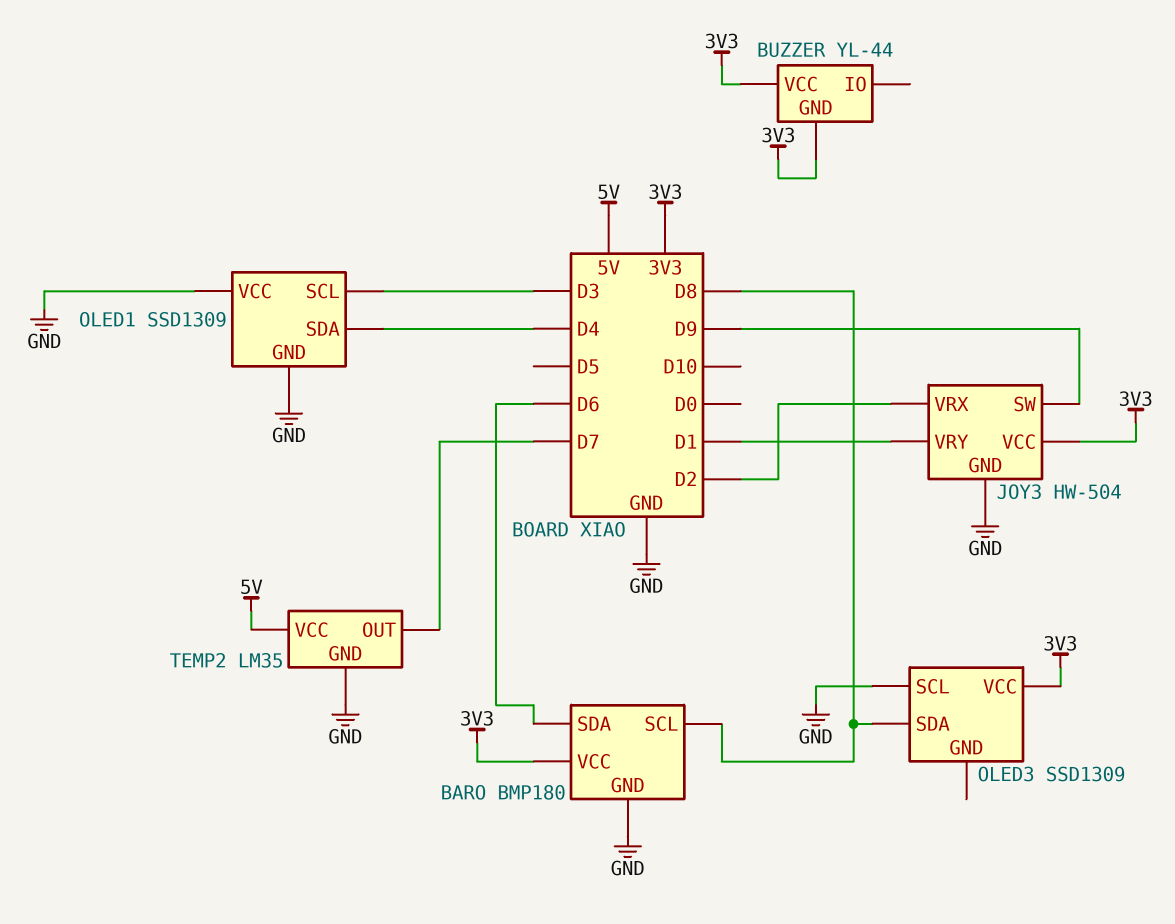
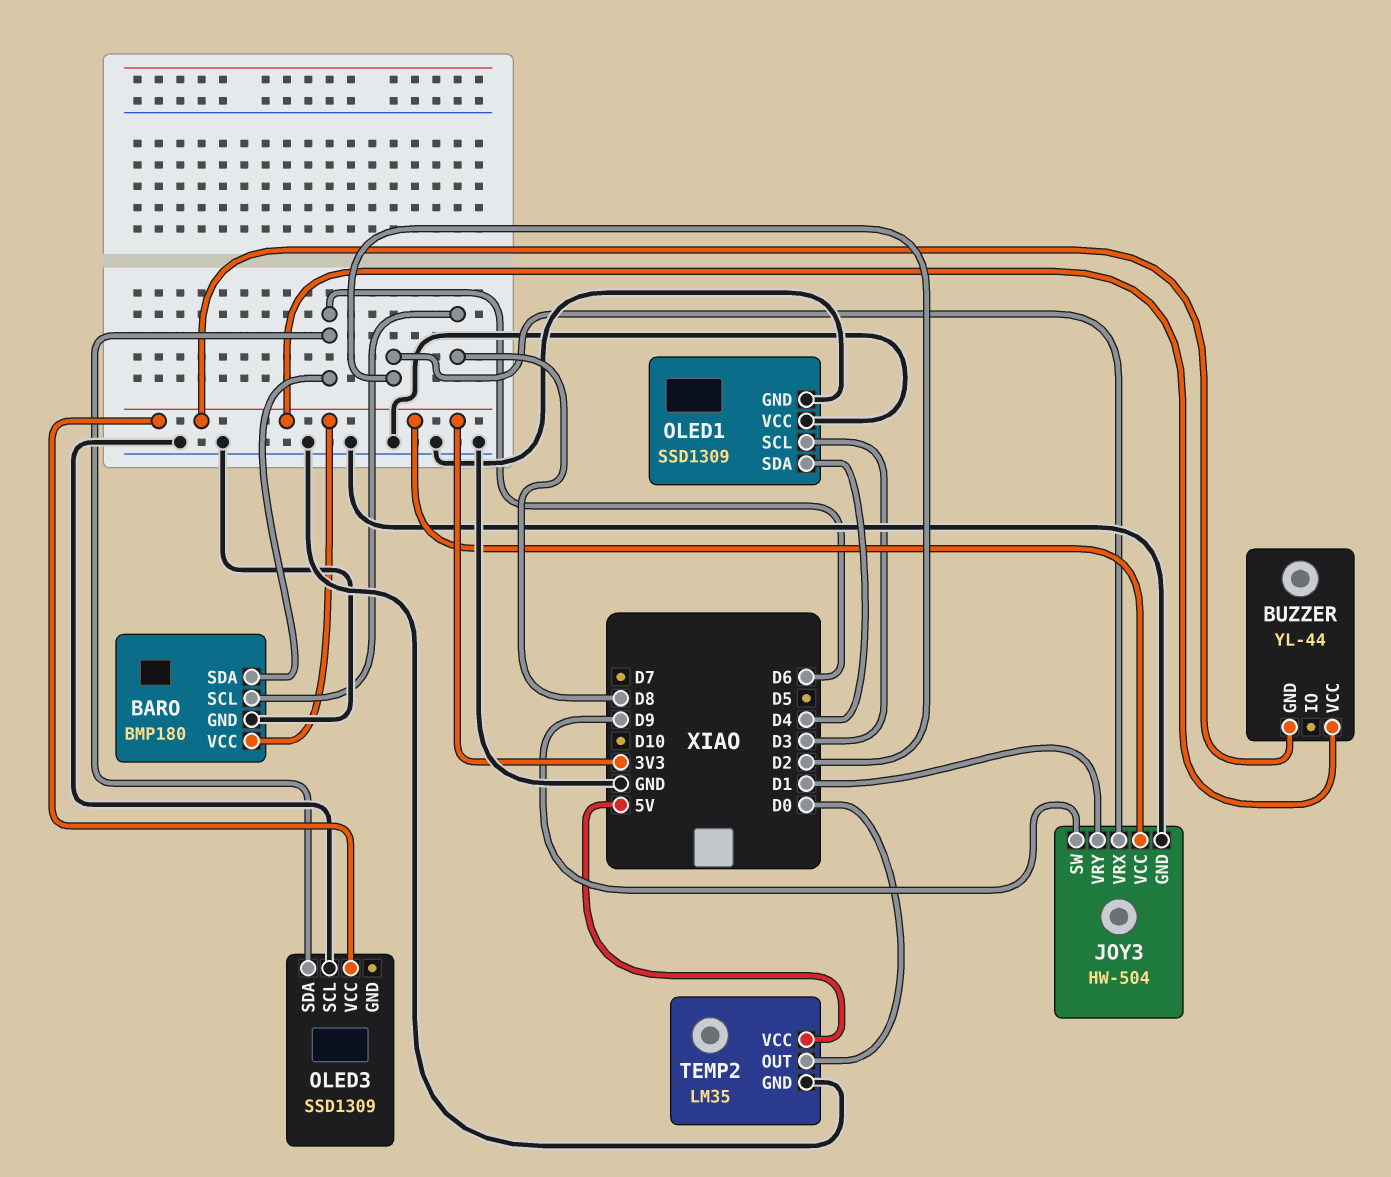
OLED3 pin SDA: D8 -> D6
TEMP2 pin OUT: D7 -> D0

